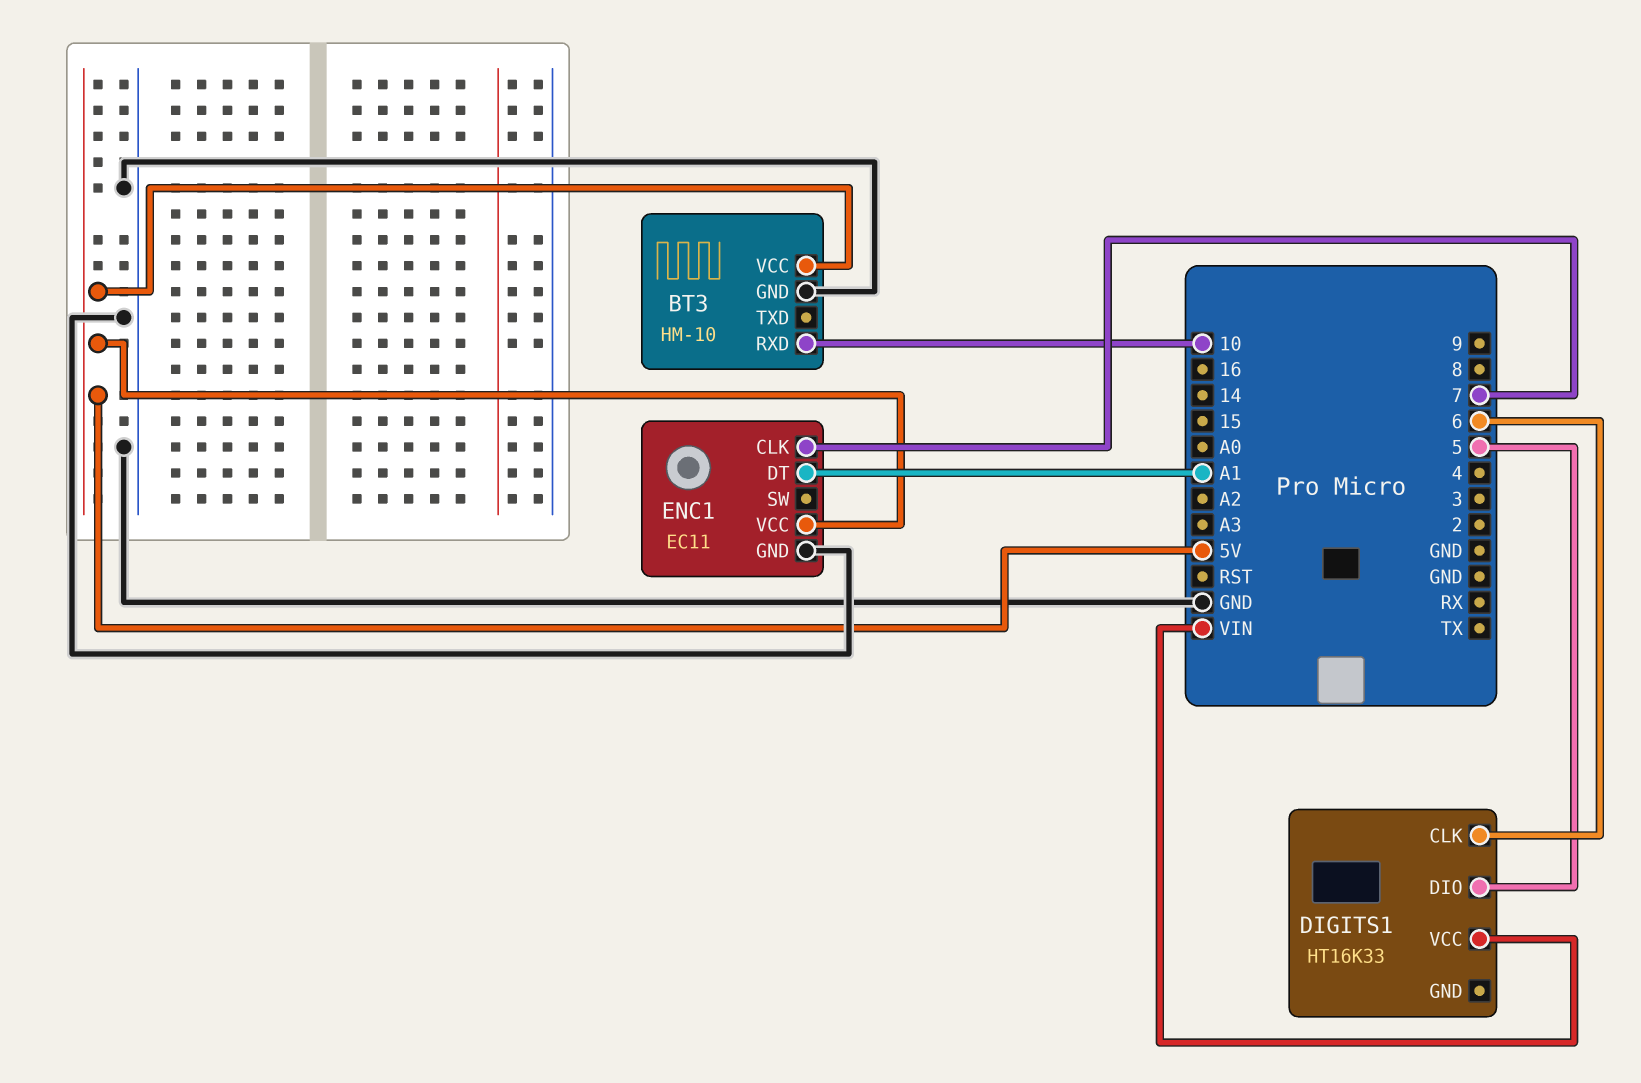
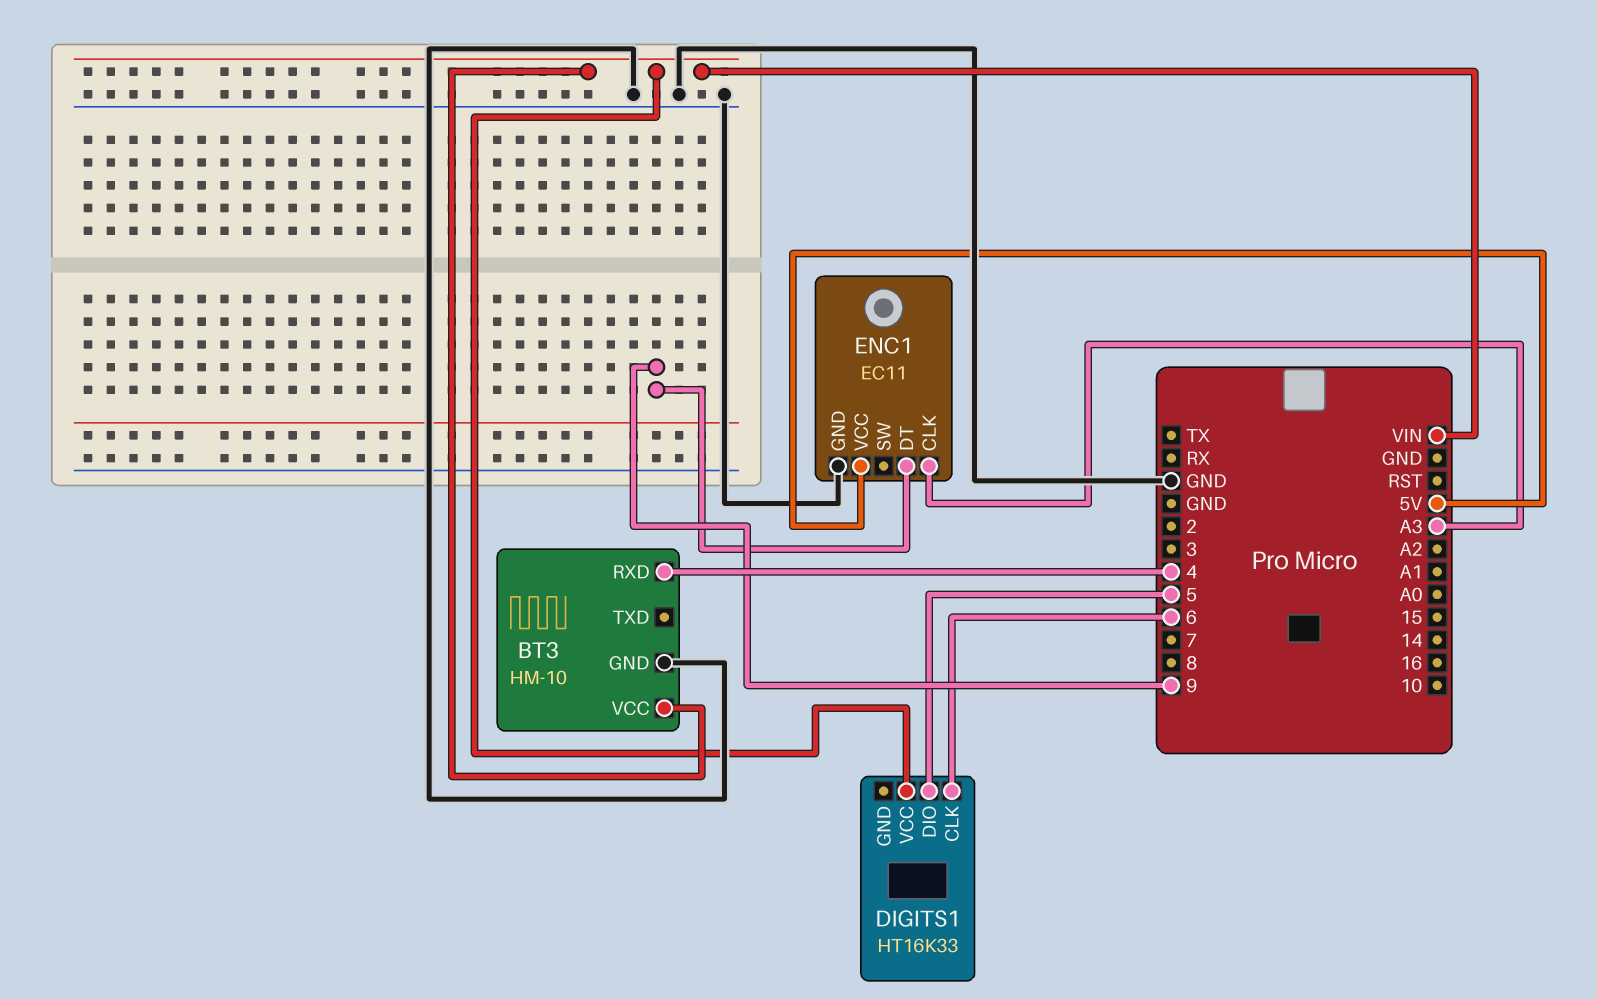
BT3 pin RXD: 10 -> 4
BT3 pin VCC: 5V -> VIN
ENC1 pin CLK: 7 -> A3
ENC1 pin DT: A1 -> 9

